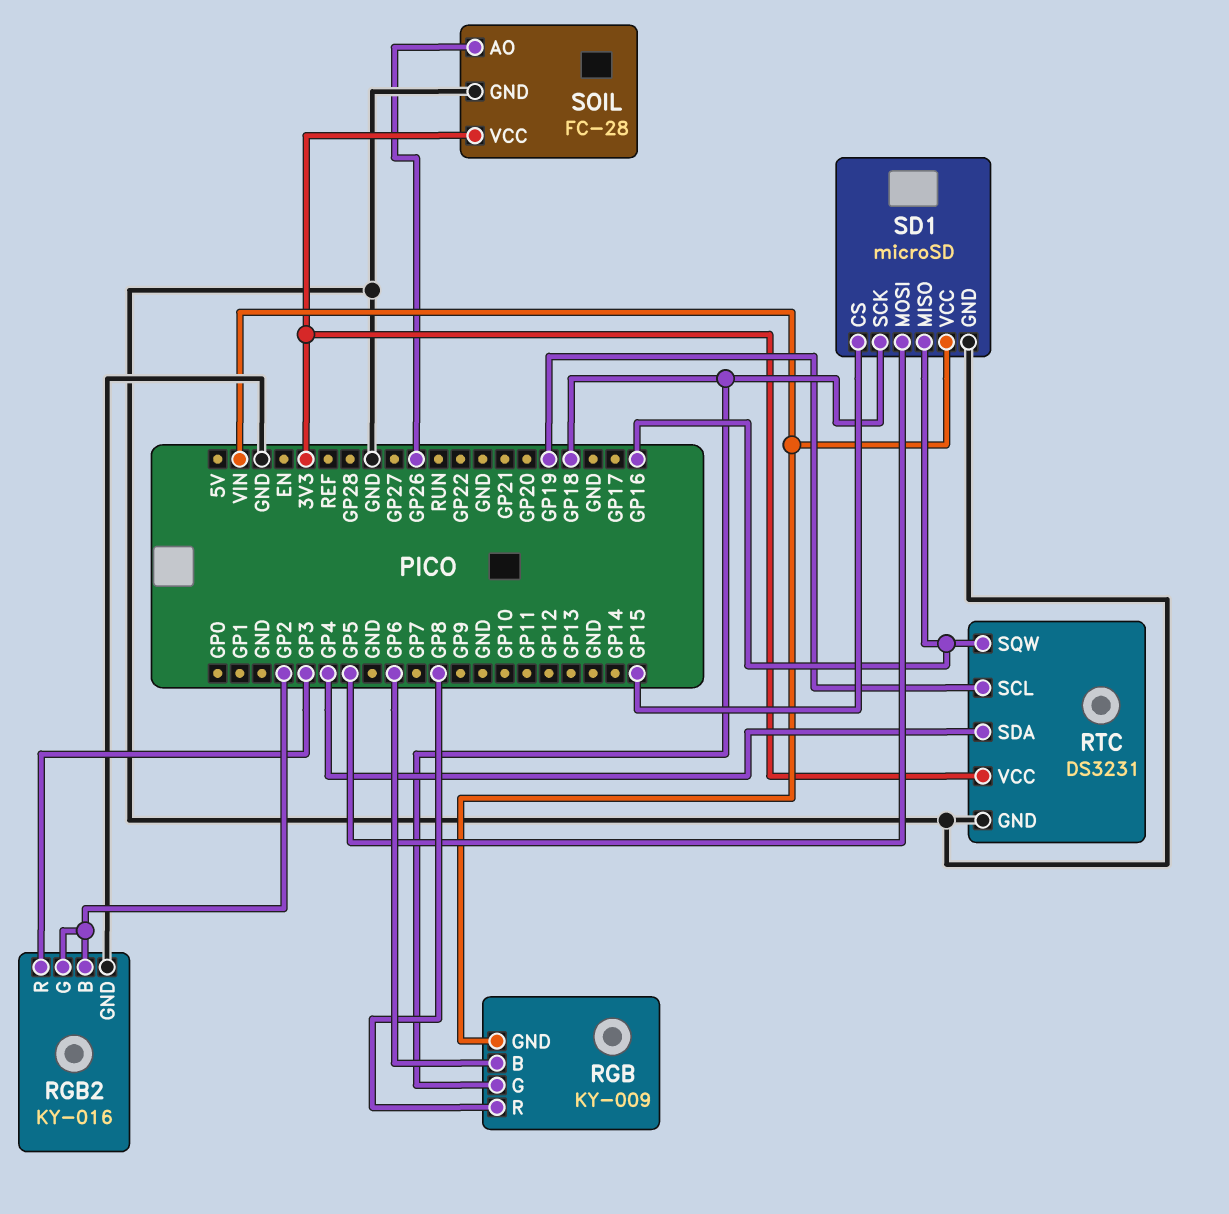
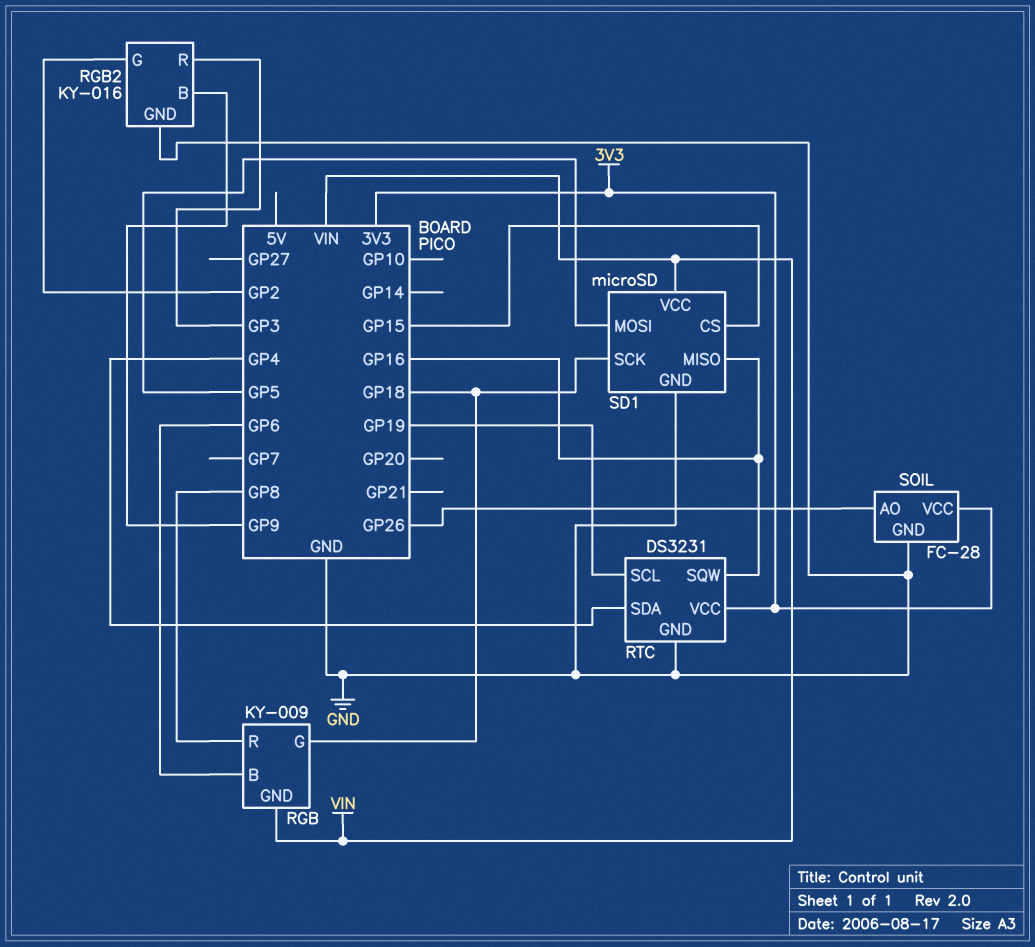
RGB2 pin B: GP2 -> GP9

